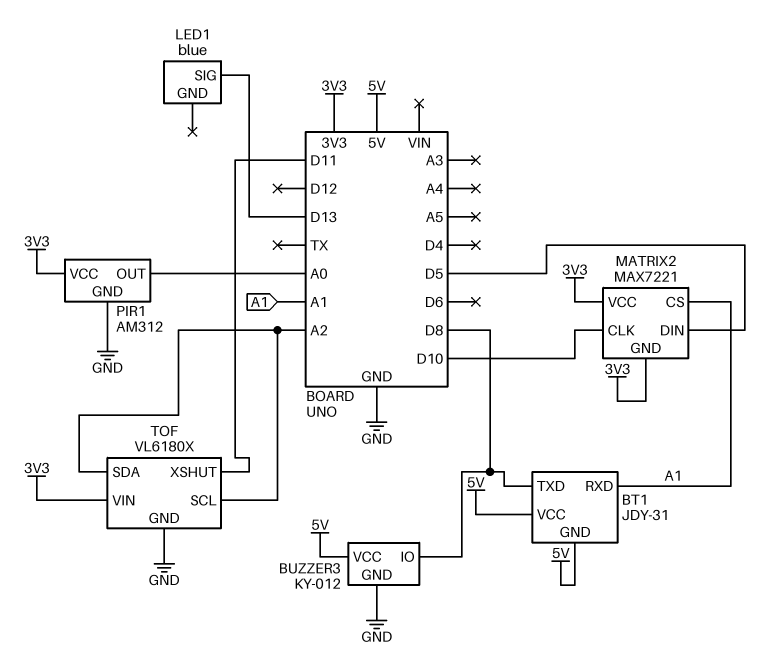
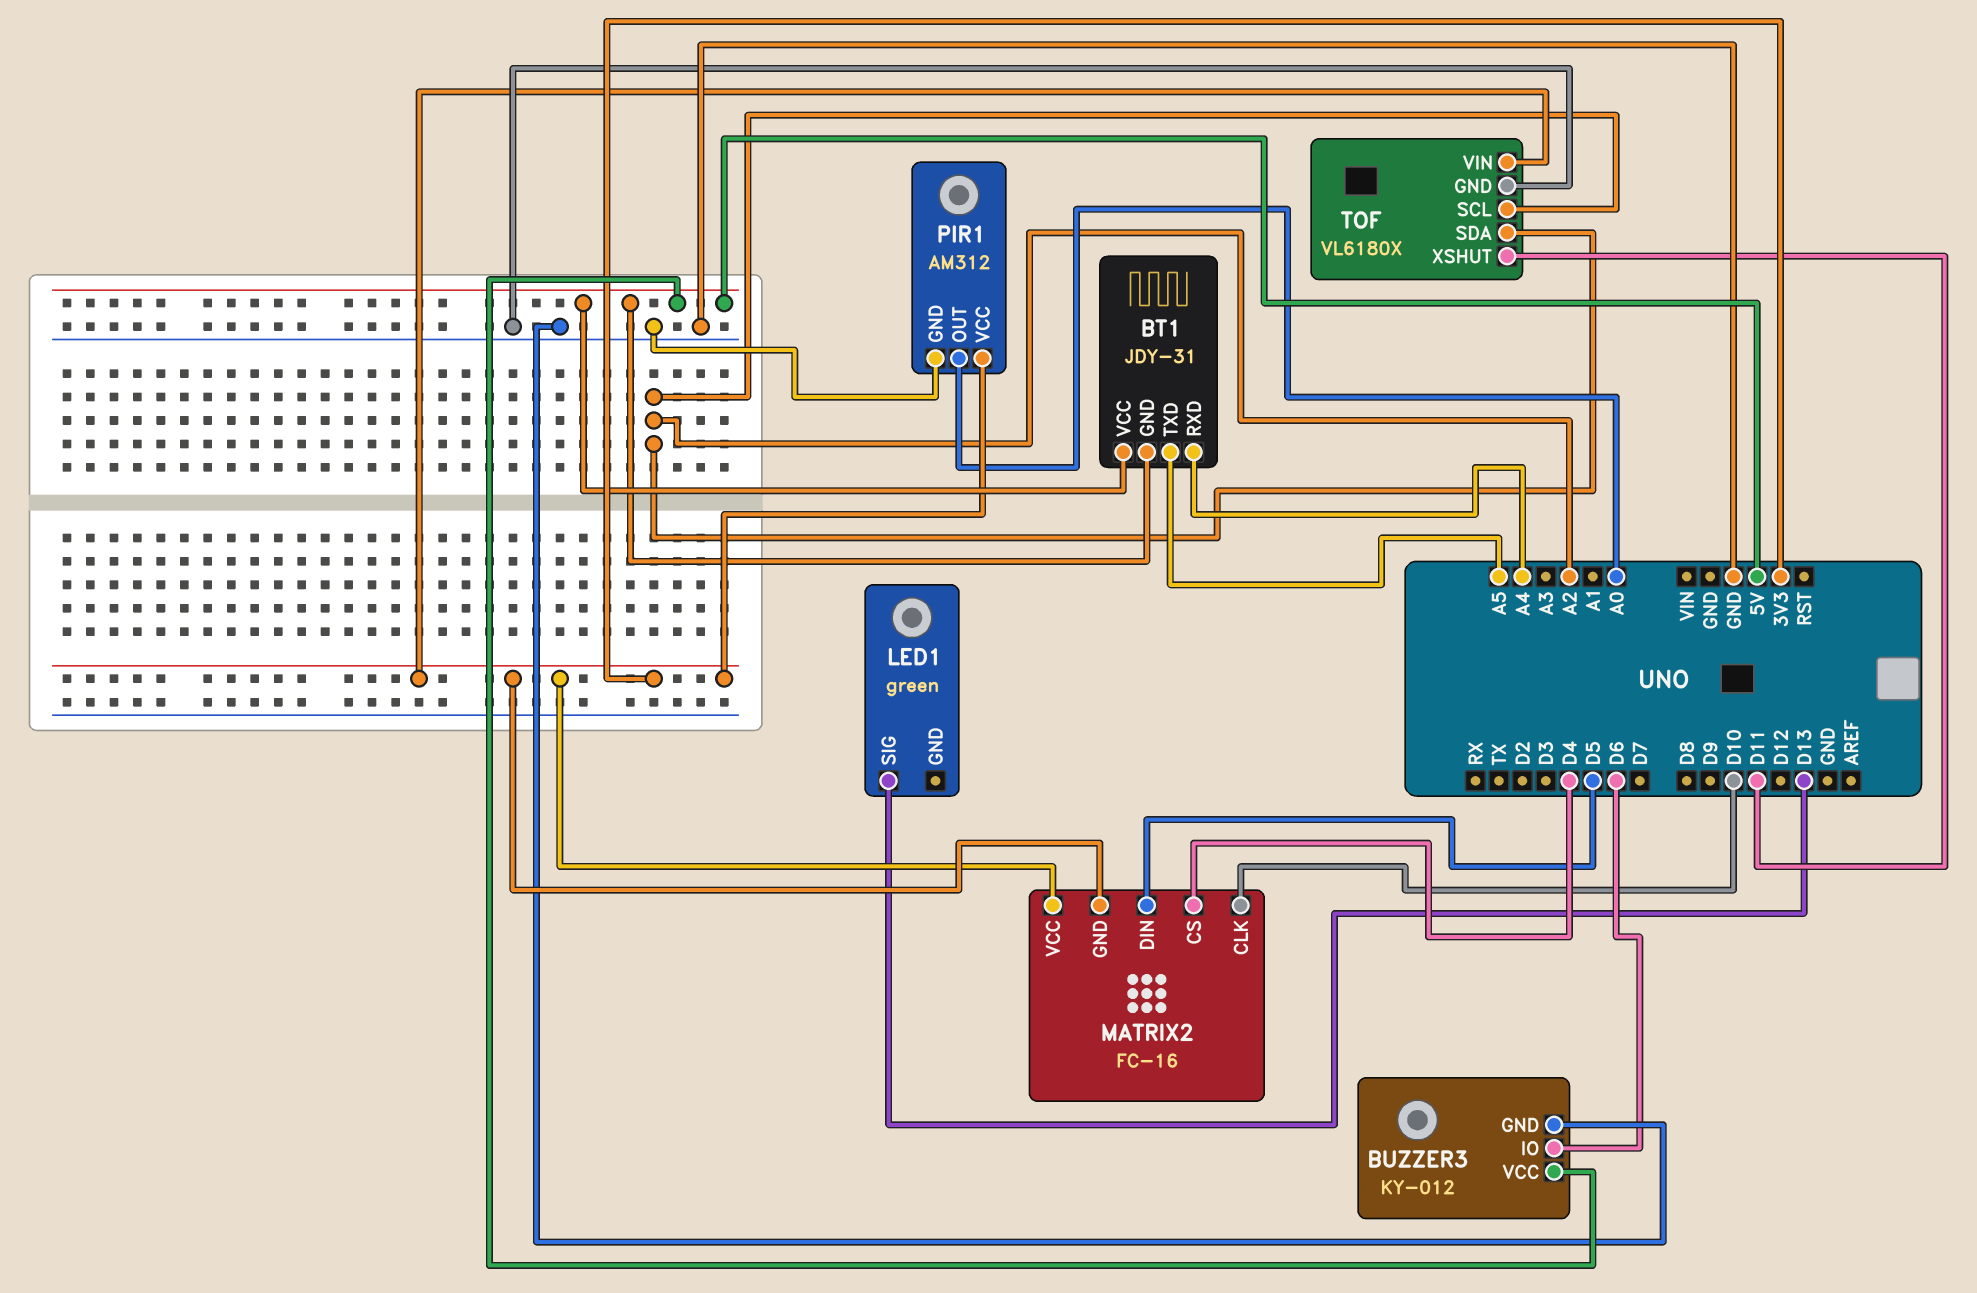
BT1 pin RXD: A1 -> A4
BT1 pin TXD: D8 -> A5
BUZZER3 pin IO: D8 -> D6
LED1: blue -> green
MATRIX2: MAX7221 -> FC-16
MATRIX2 pin CS: A1 -> D4

